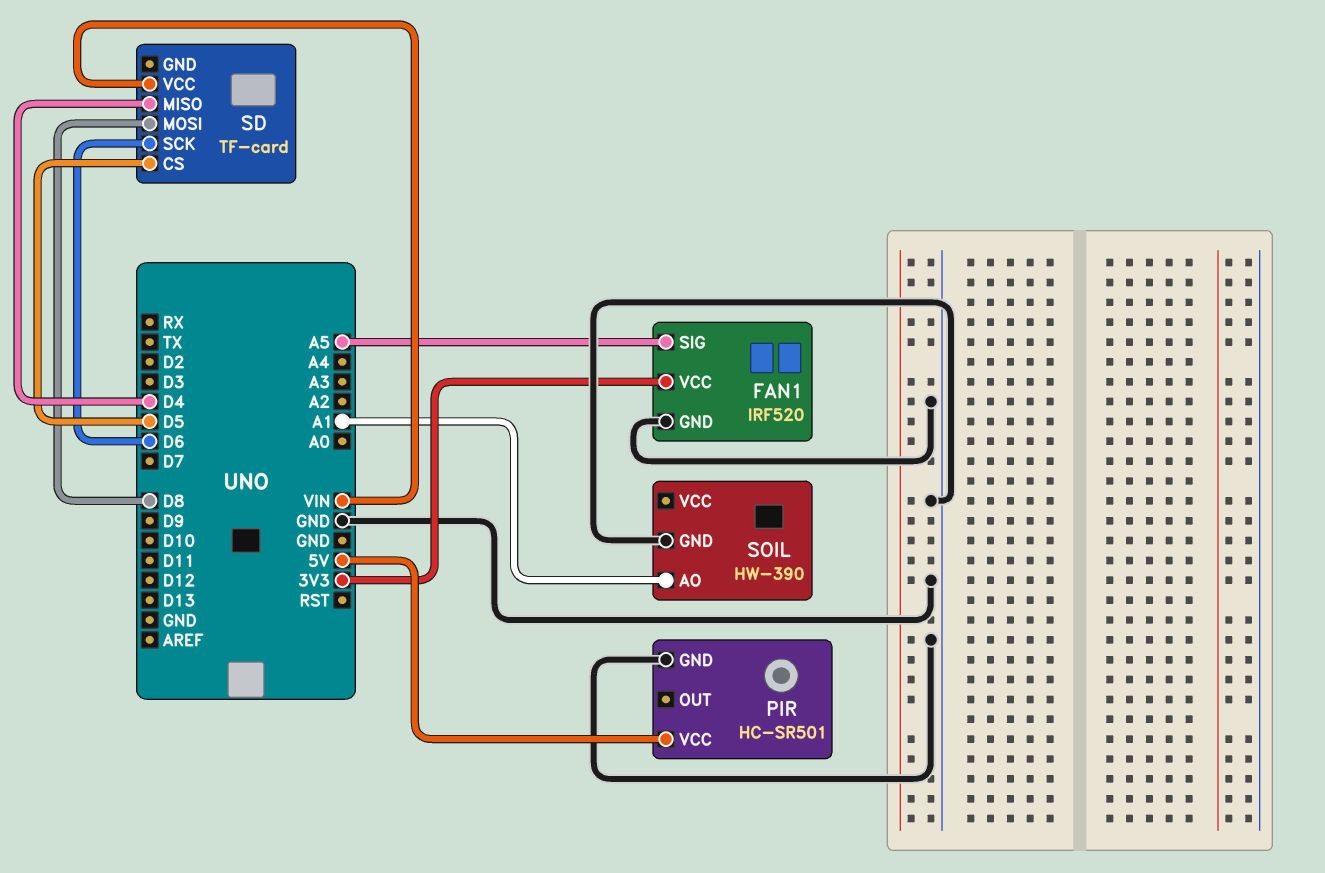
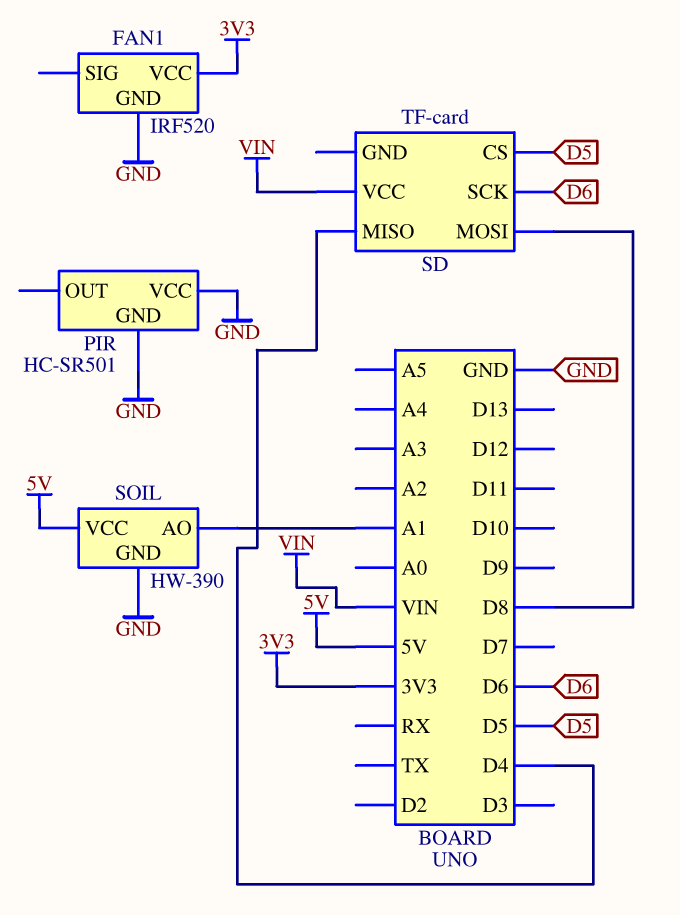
FAN1 pin SIG: A5 -> none
PIR pin VCC: 5V -> GND
SOIL pin VCC: none -> 5V

